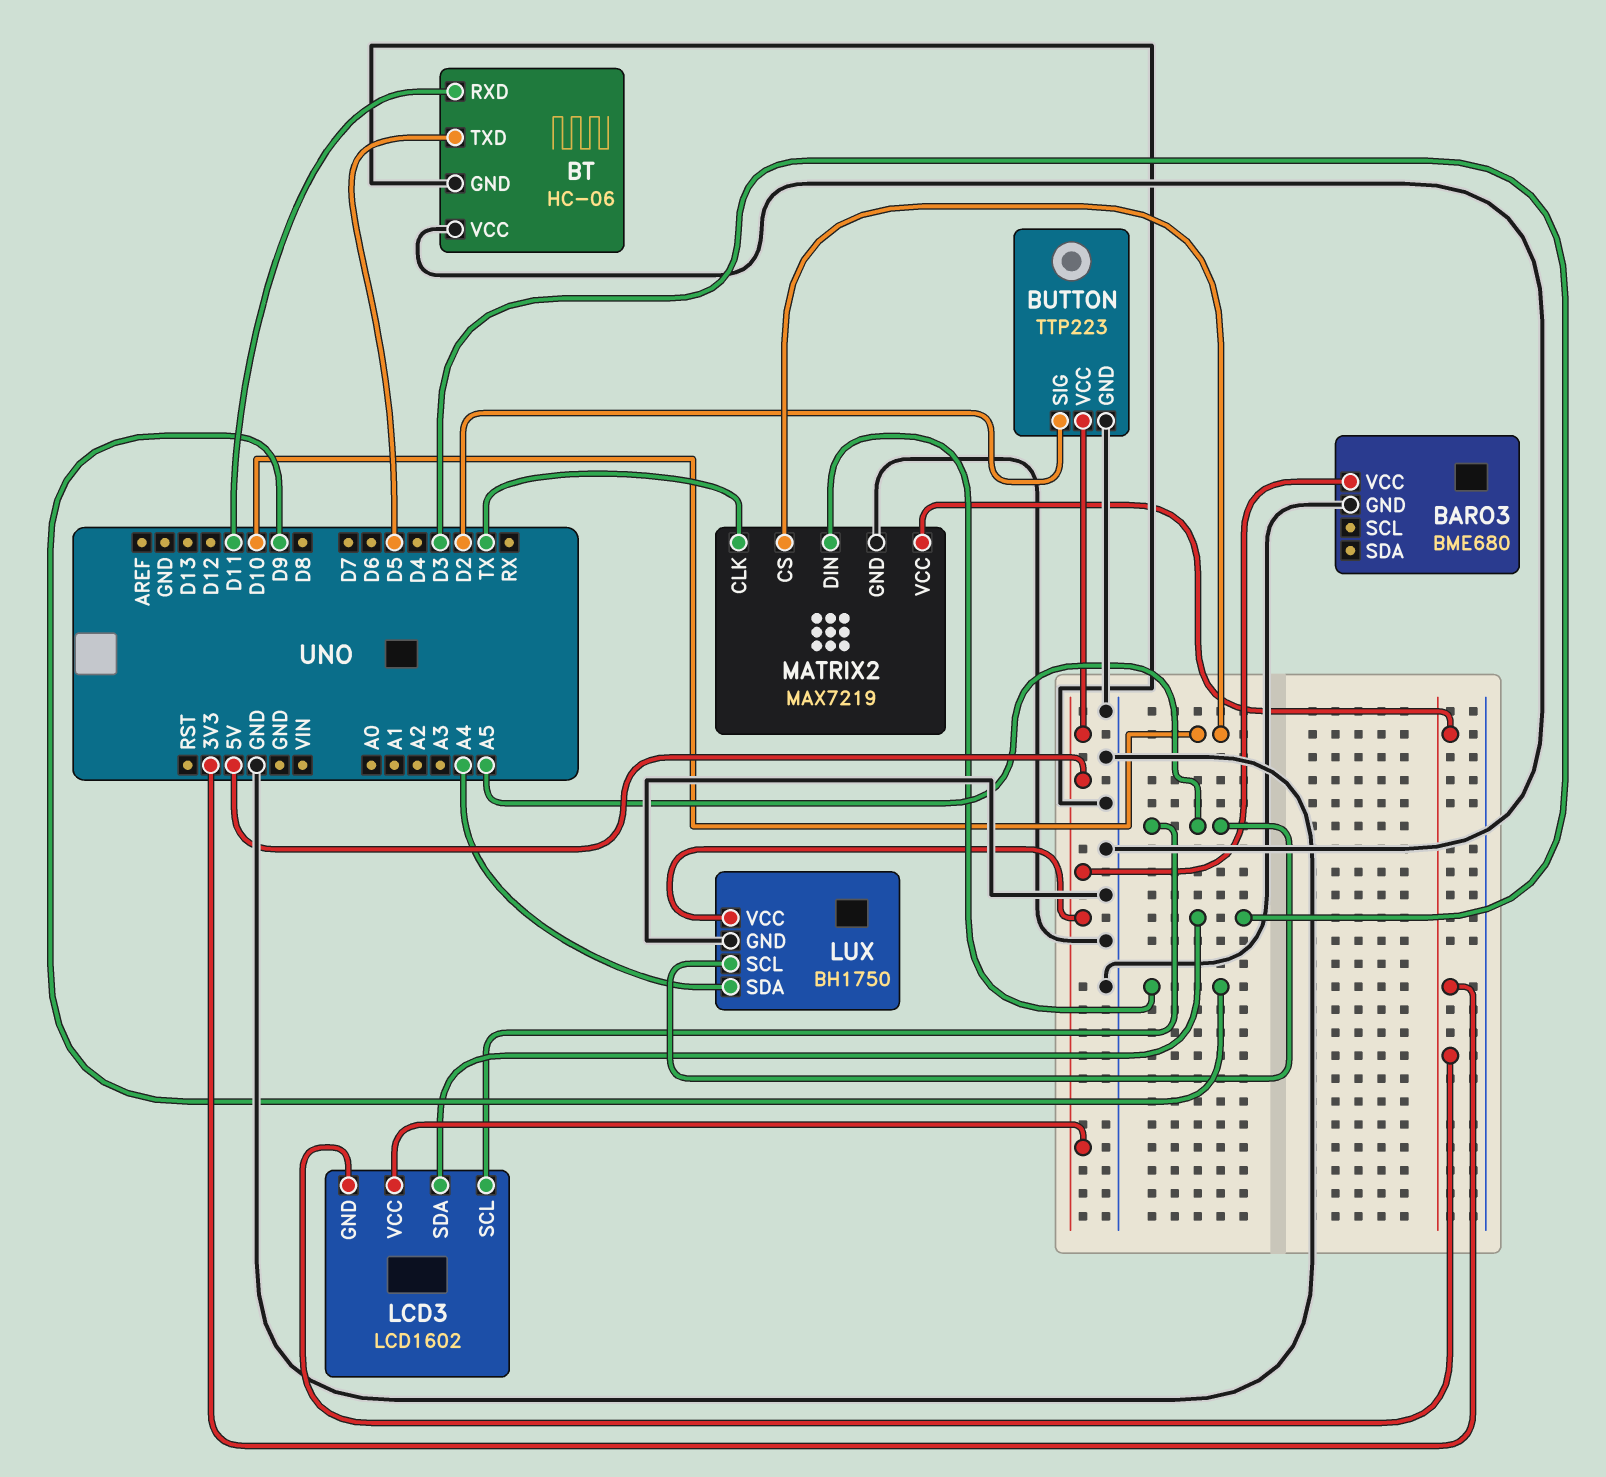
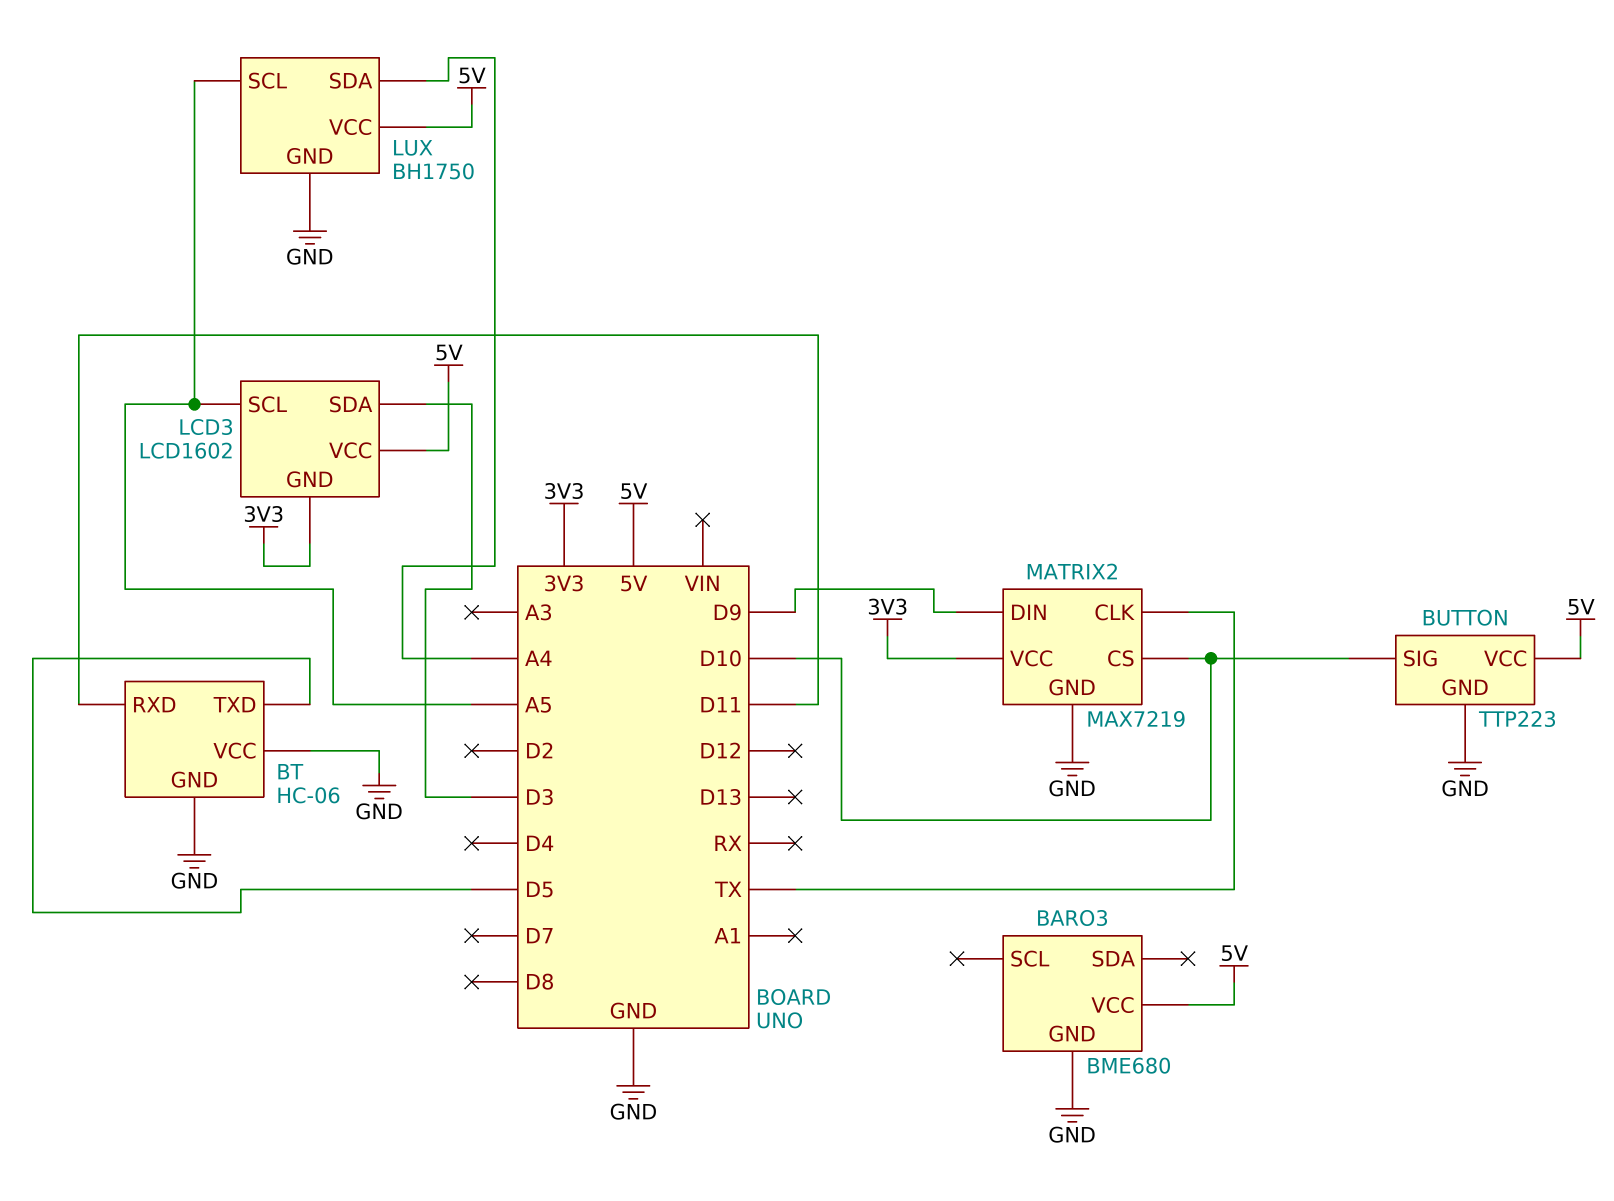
BUTTON pin SIG: D2 -> D10

